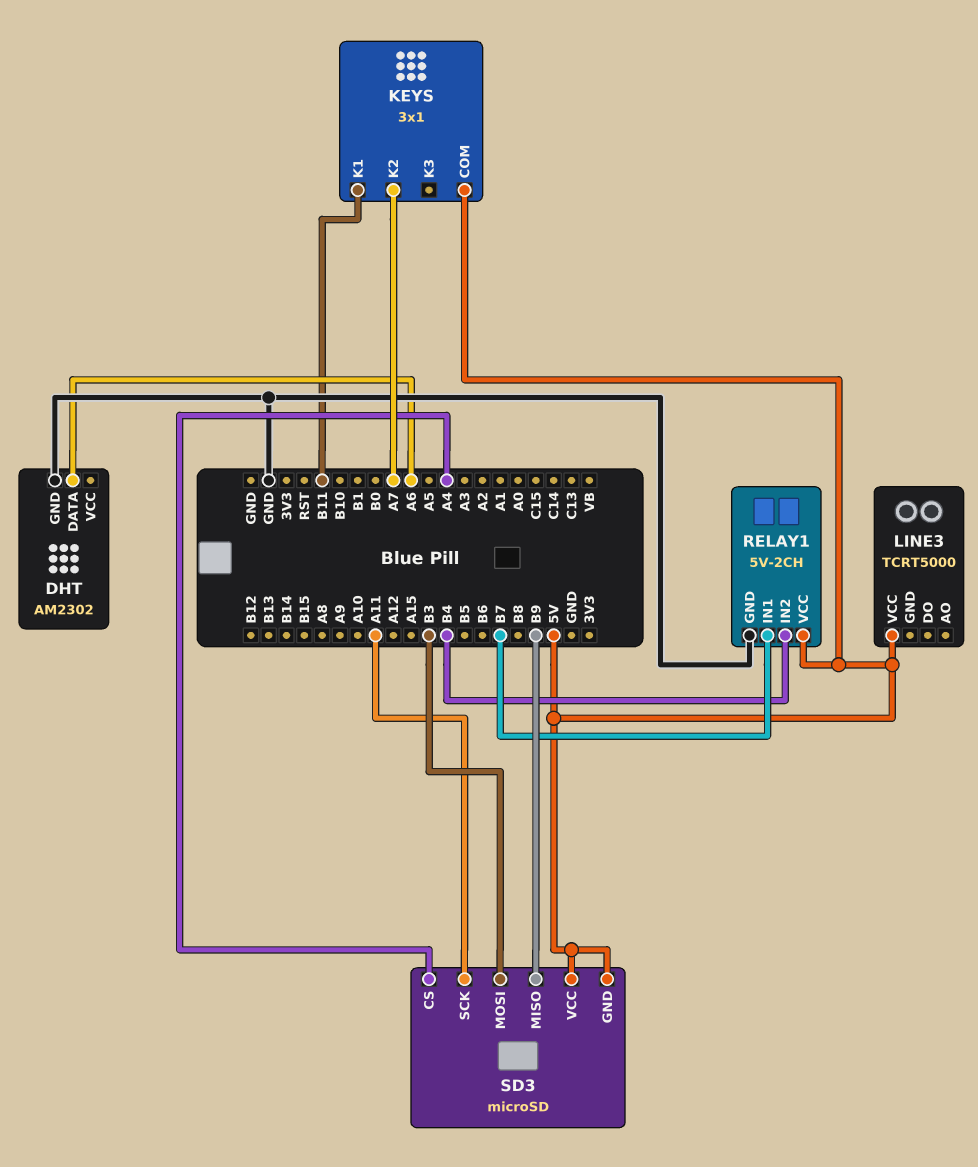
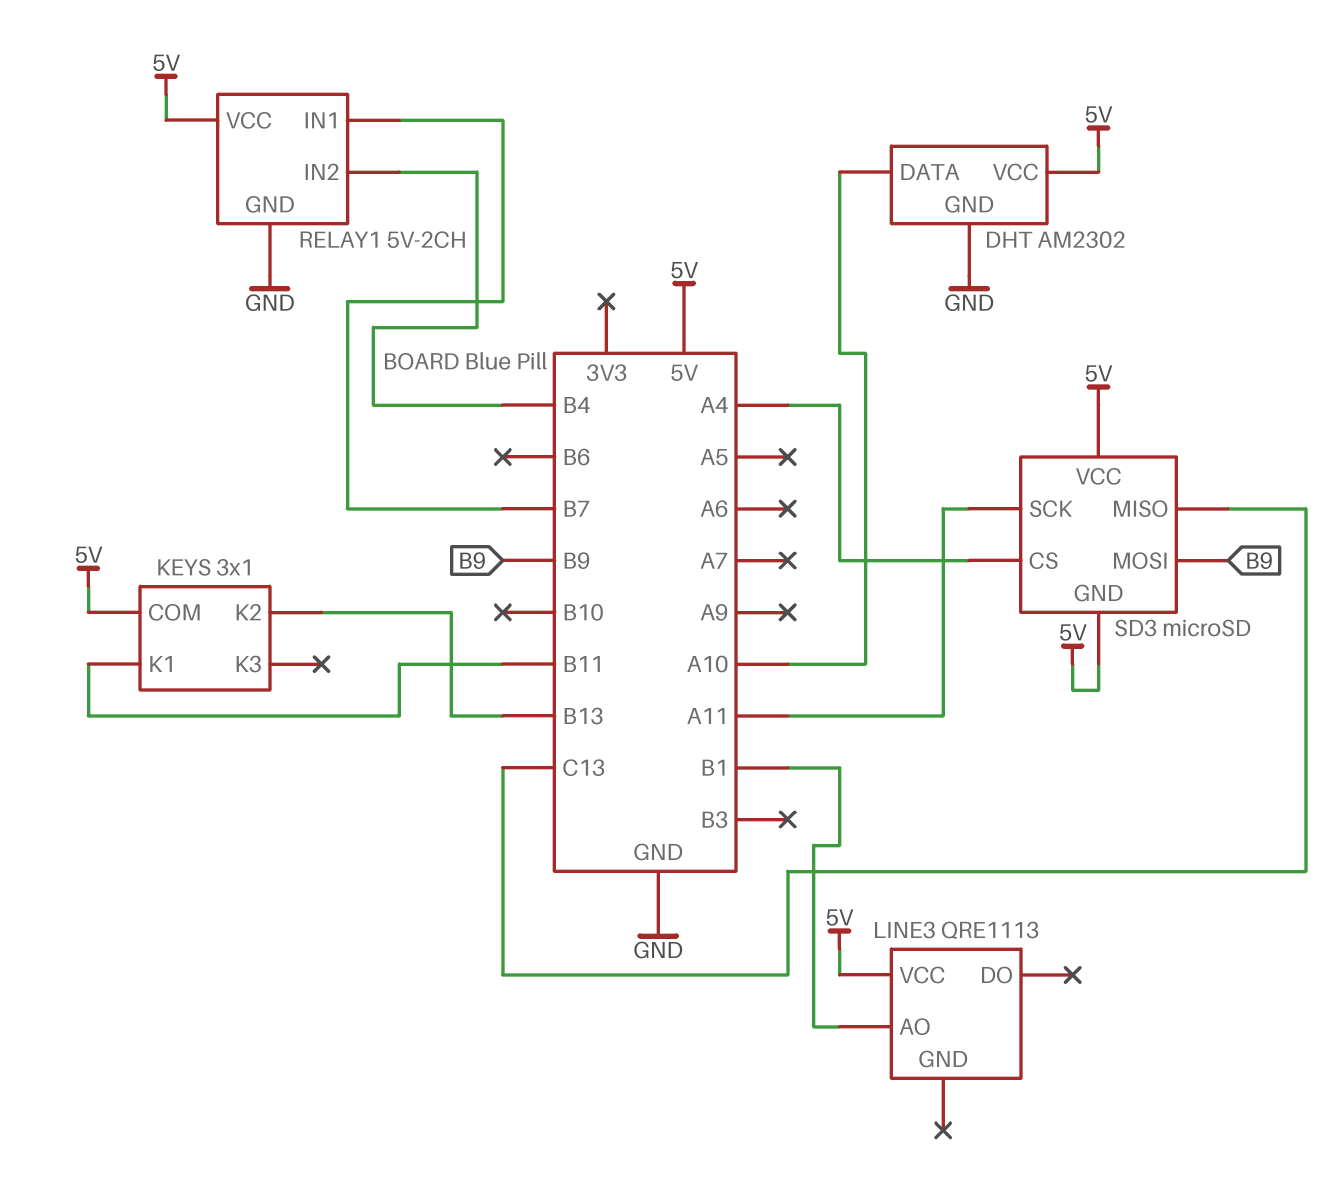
DHT pin DATA: A6 -> A10
DHT pin VCC: none -> 5V
KEYS pin K2: A7 -> B13
LINE3: TCRT5000 -> QRE1113
LINE3 pin AO: none -> B1
SD3 pin MISO: B9 -> C13
SD3 pin MOSI: B3 -> B9

